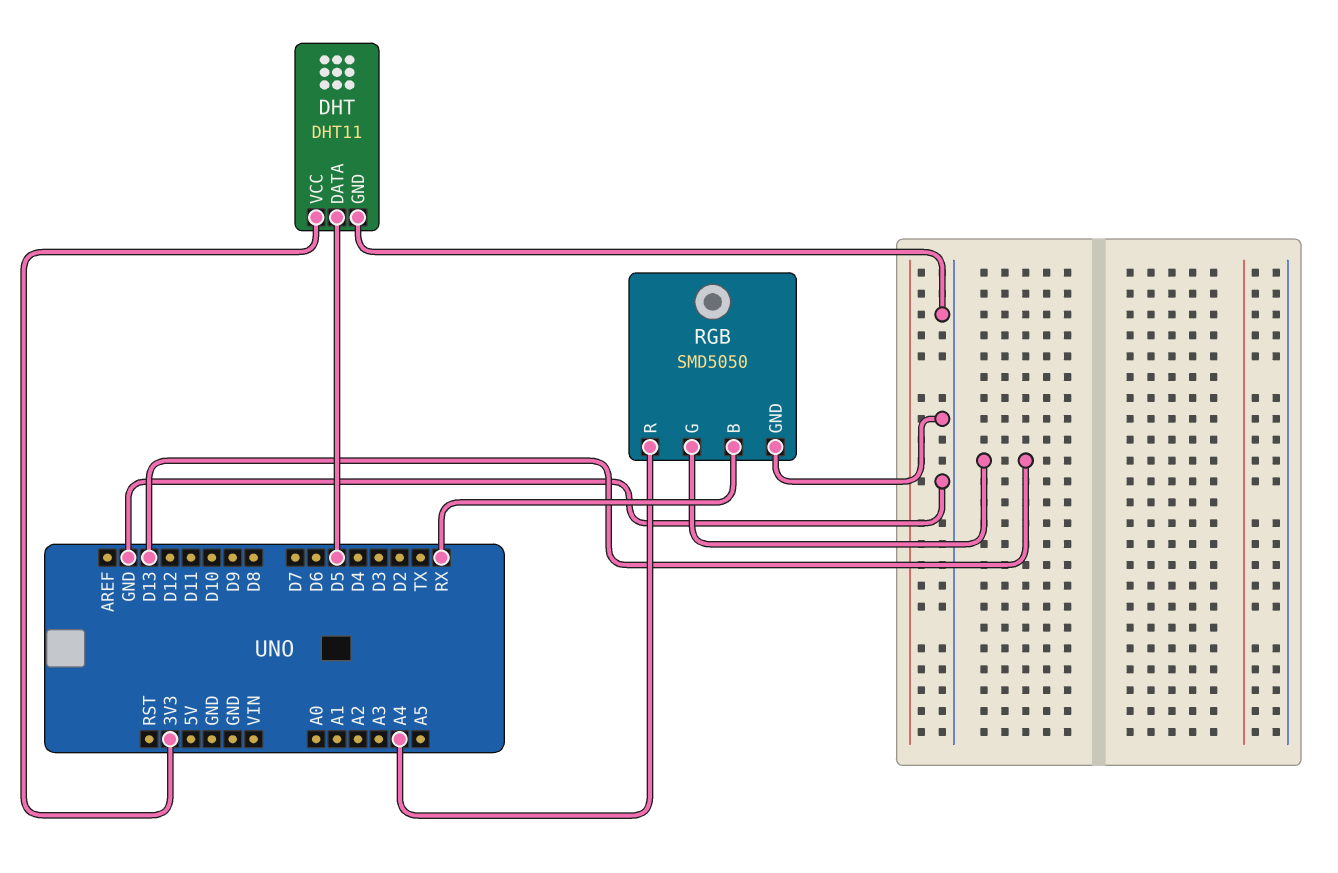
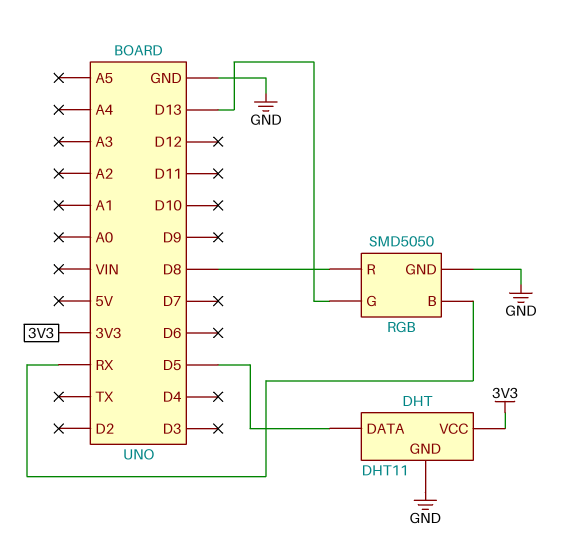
RGB pin R: A4 -> D8

